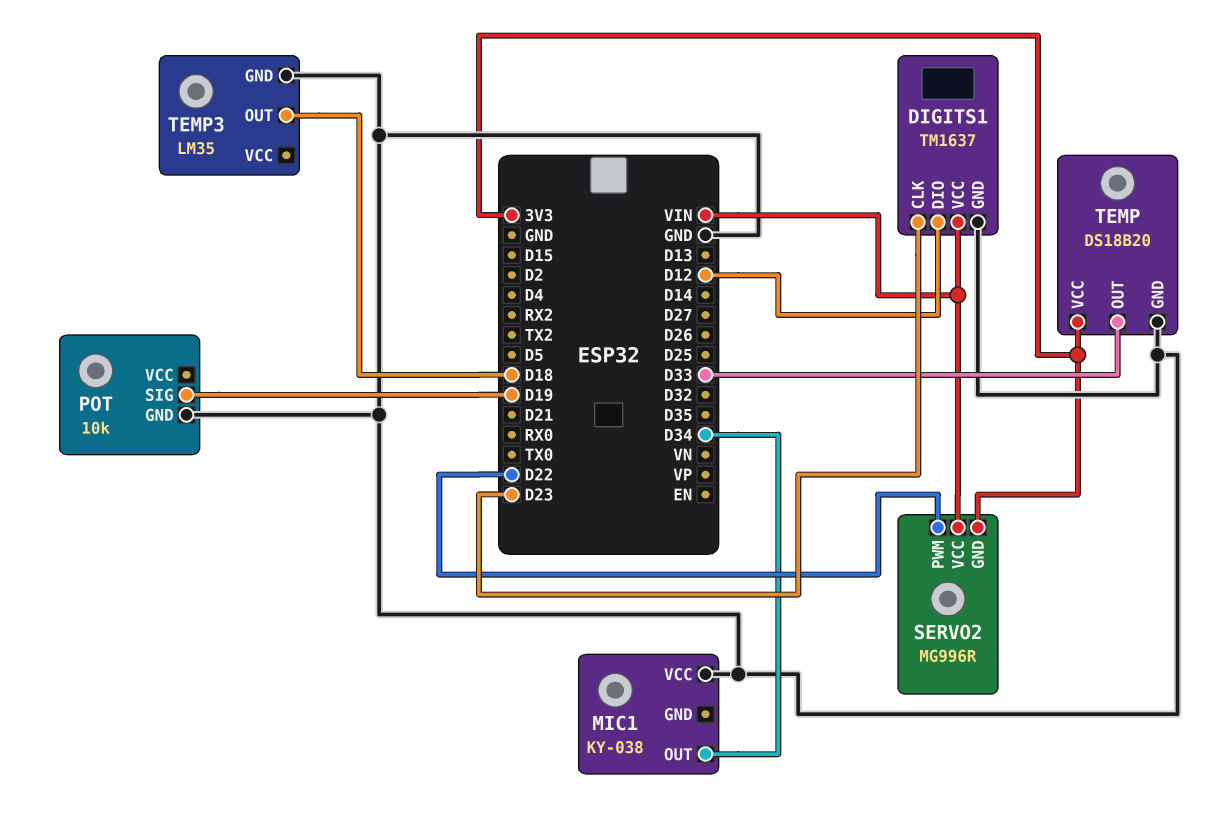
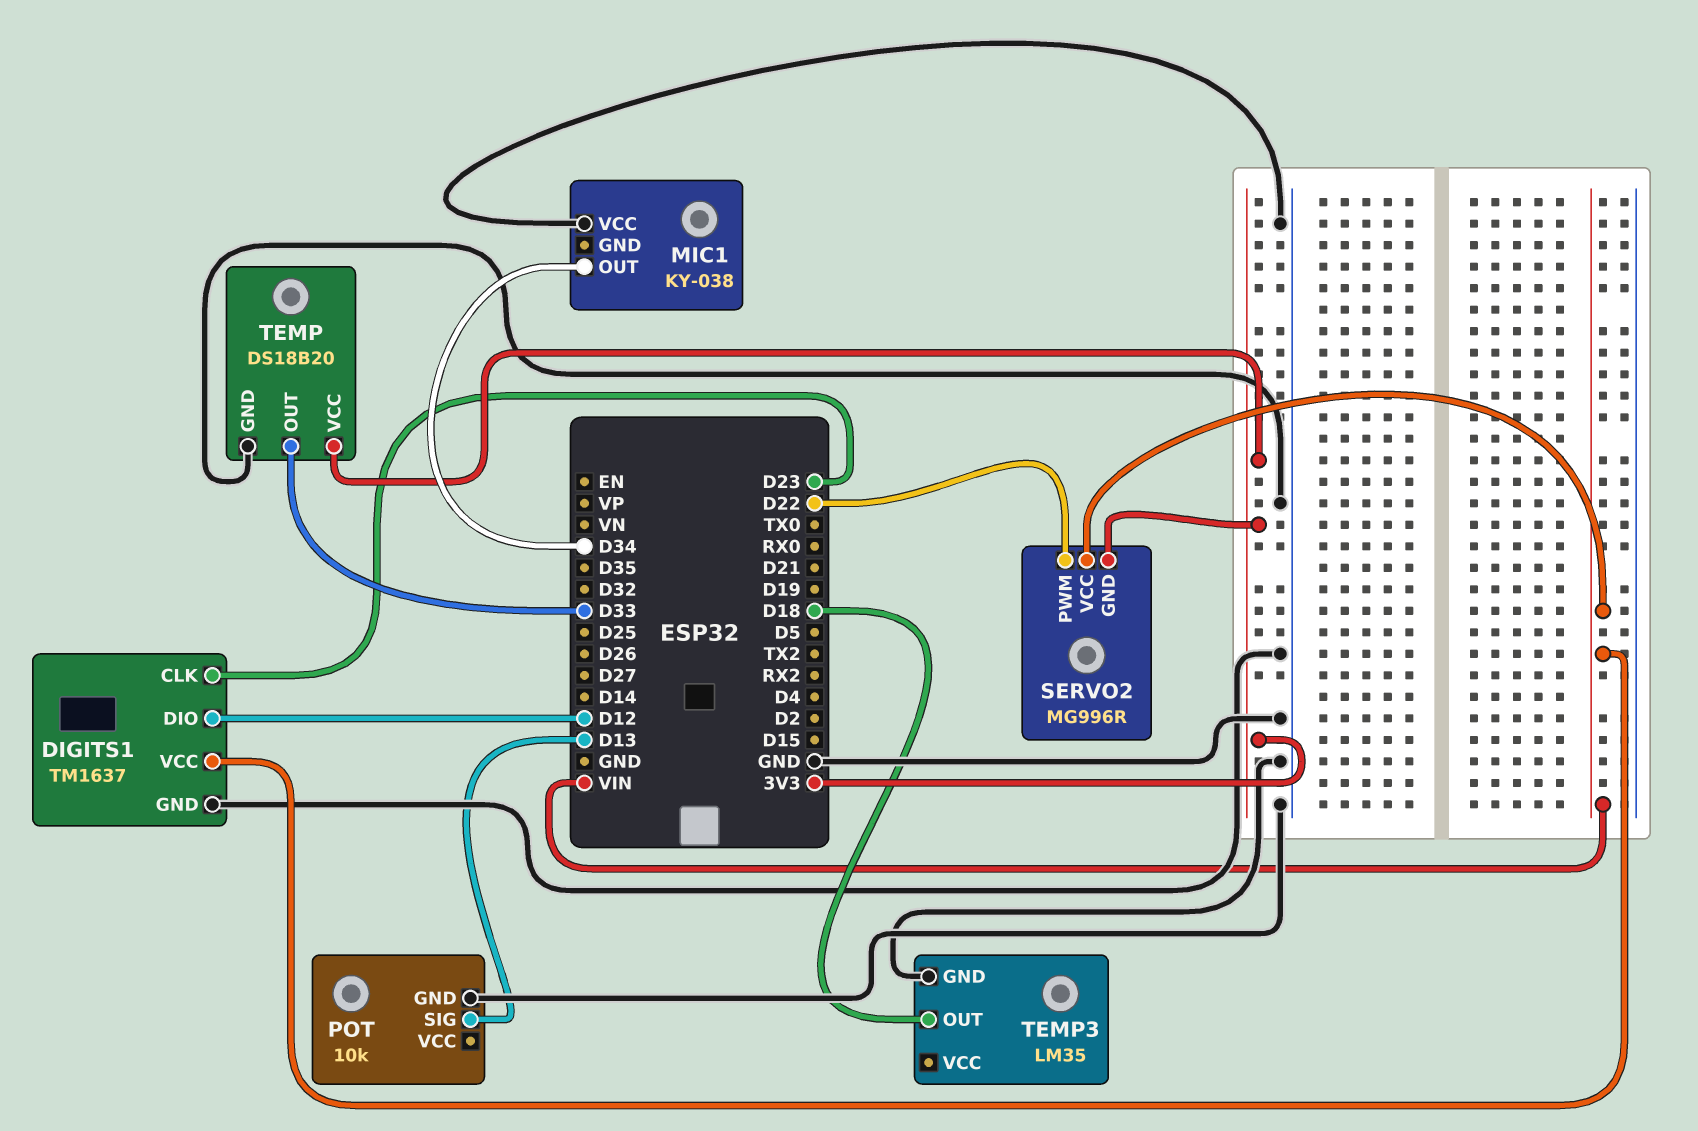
POT pin SIG: D19 -> D13

